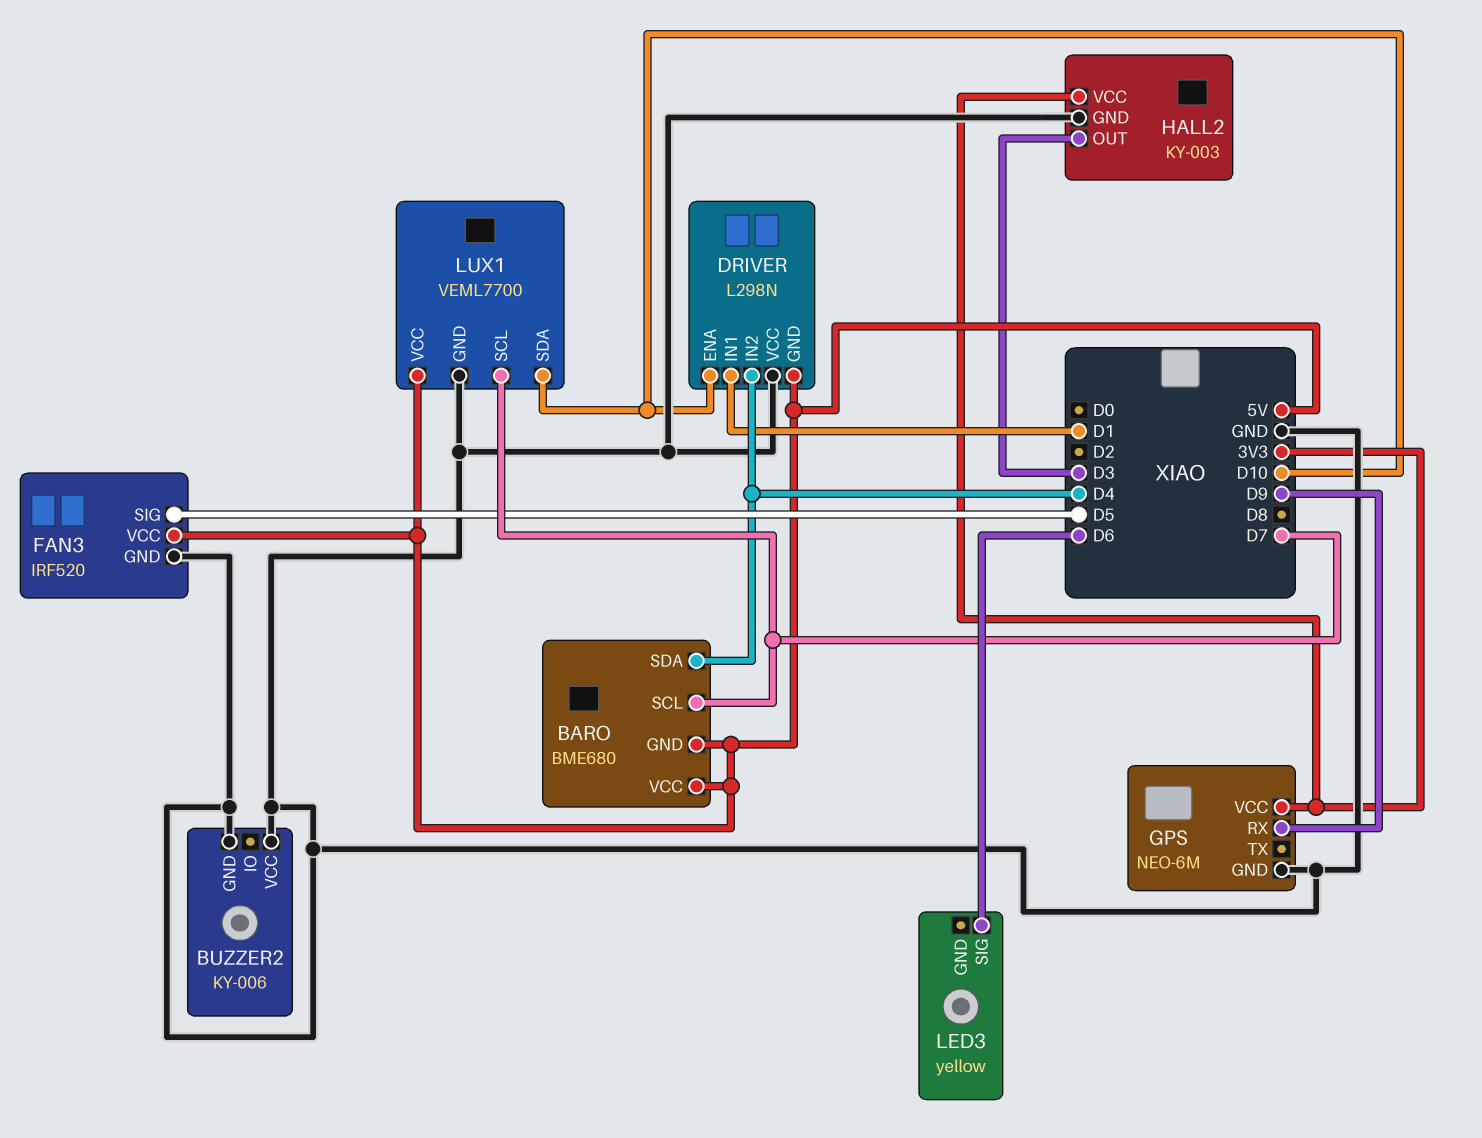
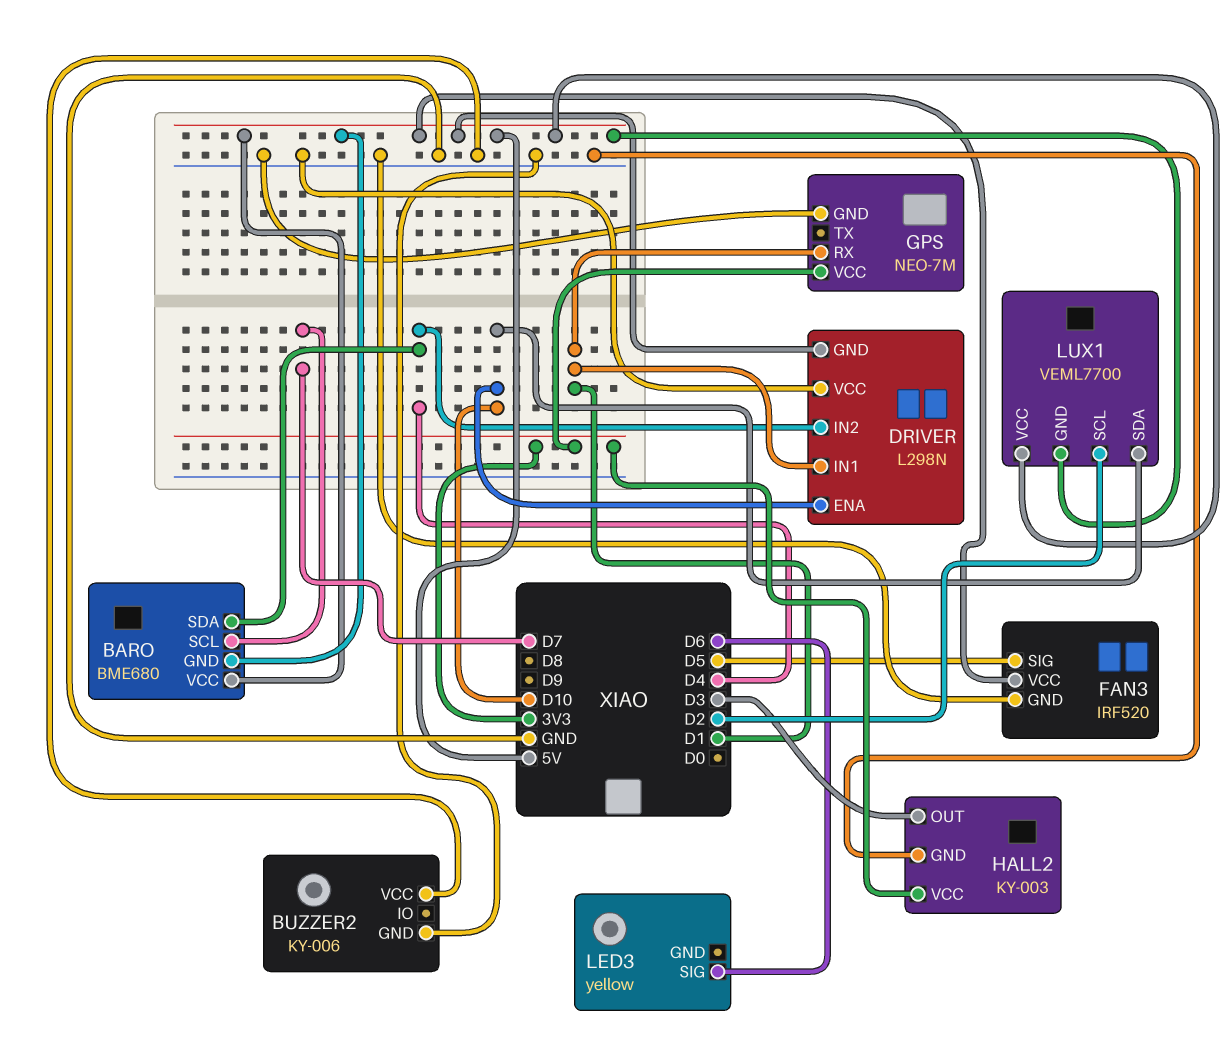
GPS: NEO-6M -> NEO-7M
GPS pin RX: D9 -> D1
LUX1 pin GND: GND -> 5V
LUX1 pin SCL: D7 -> D2

